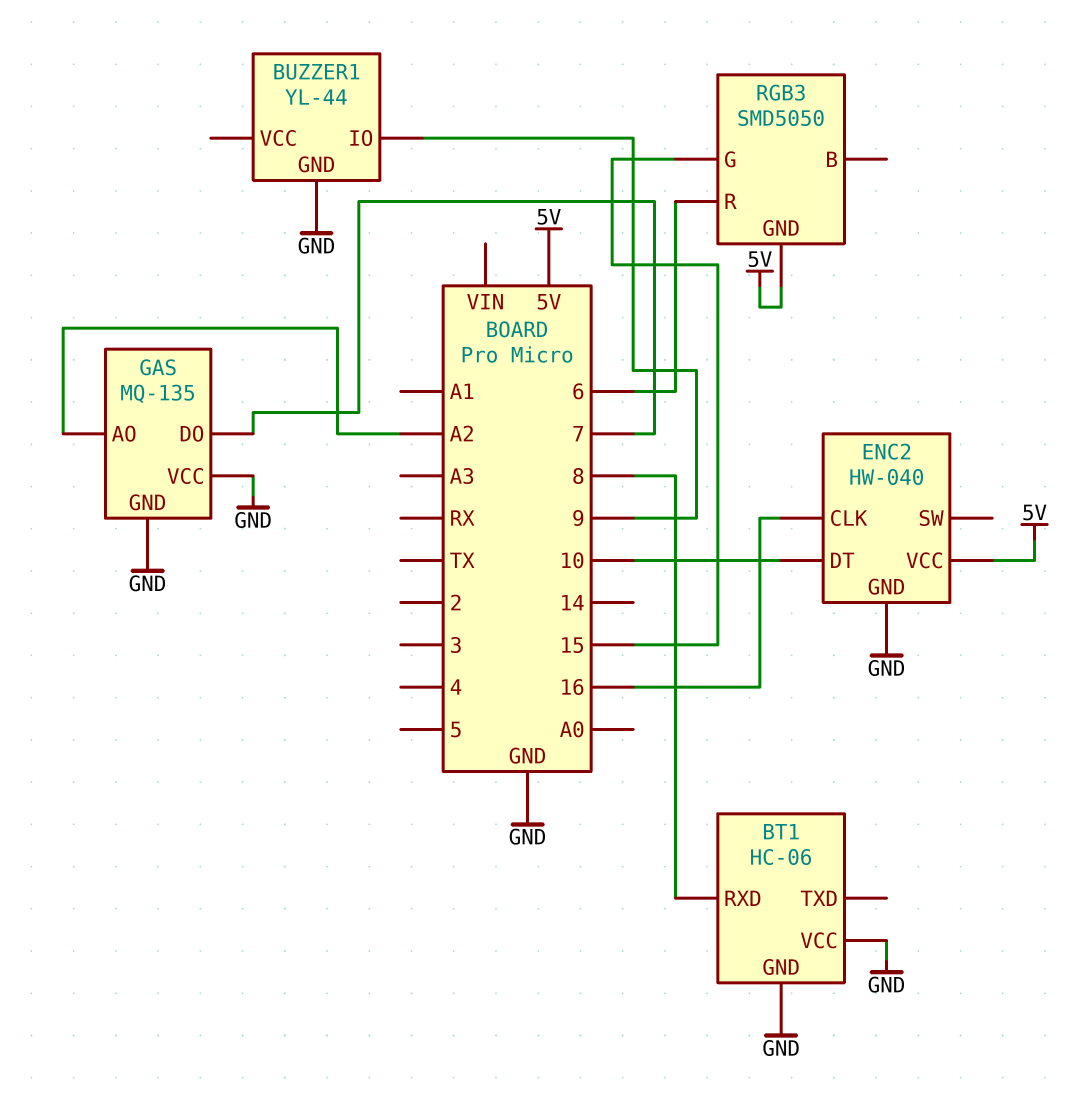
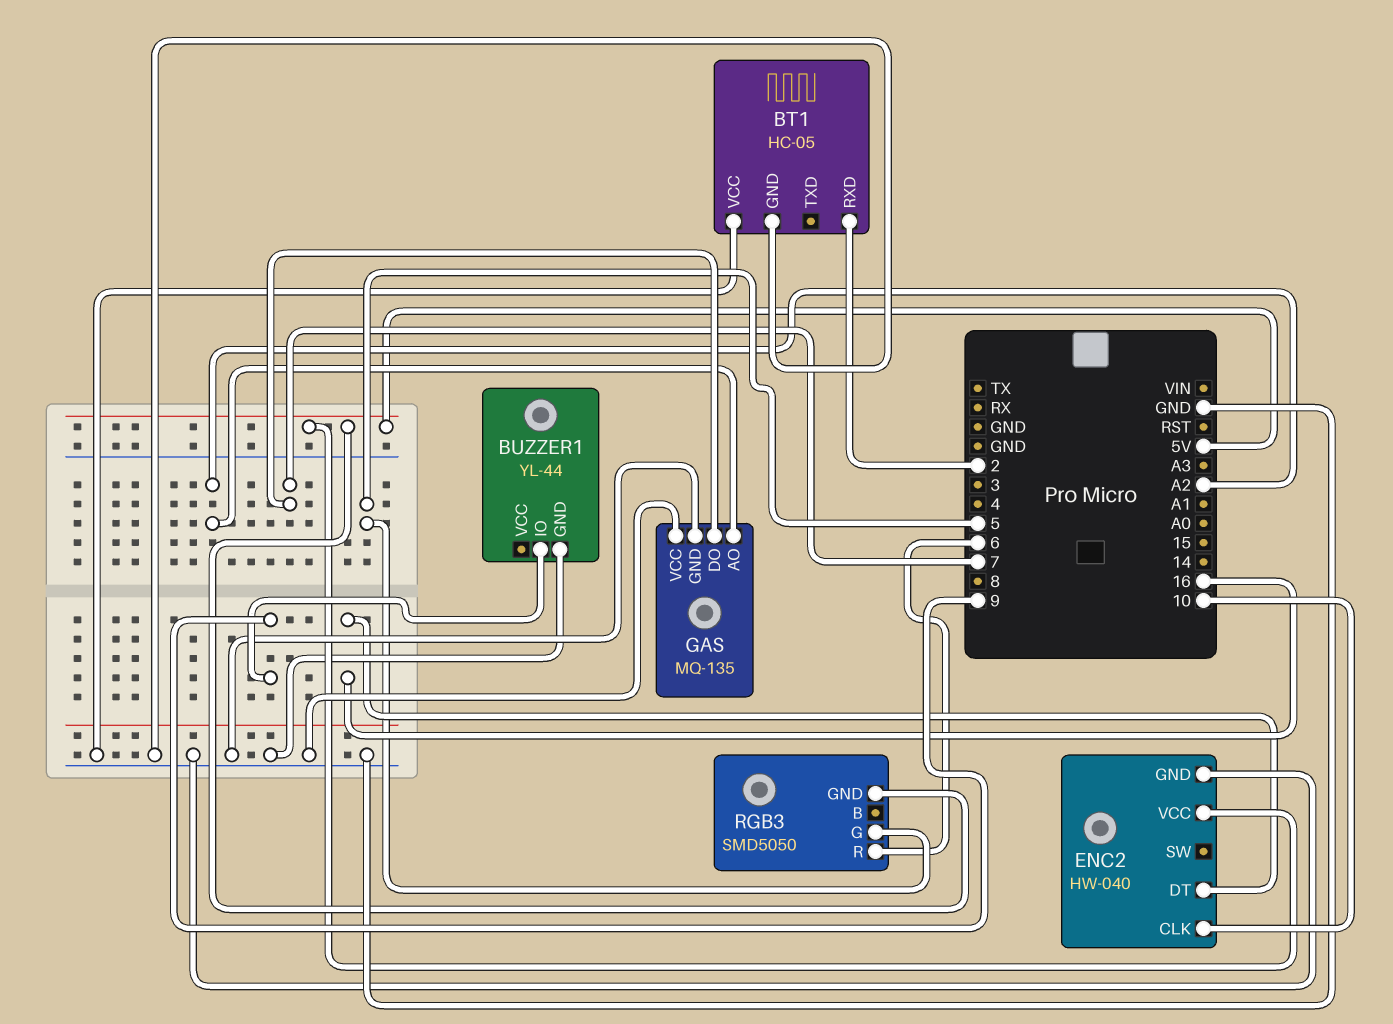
BT1: HC-06 -> HC-05
BT1 pin RXD: 8 -> 2
ENC2 pin CLK: 16 -> 10
ENC2 pin DT: 10 -> 16
RGB3 pin G: 15 -> 5

